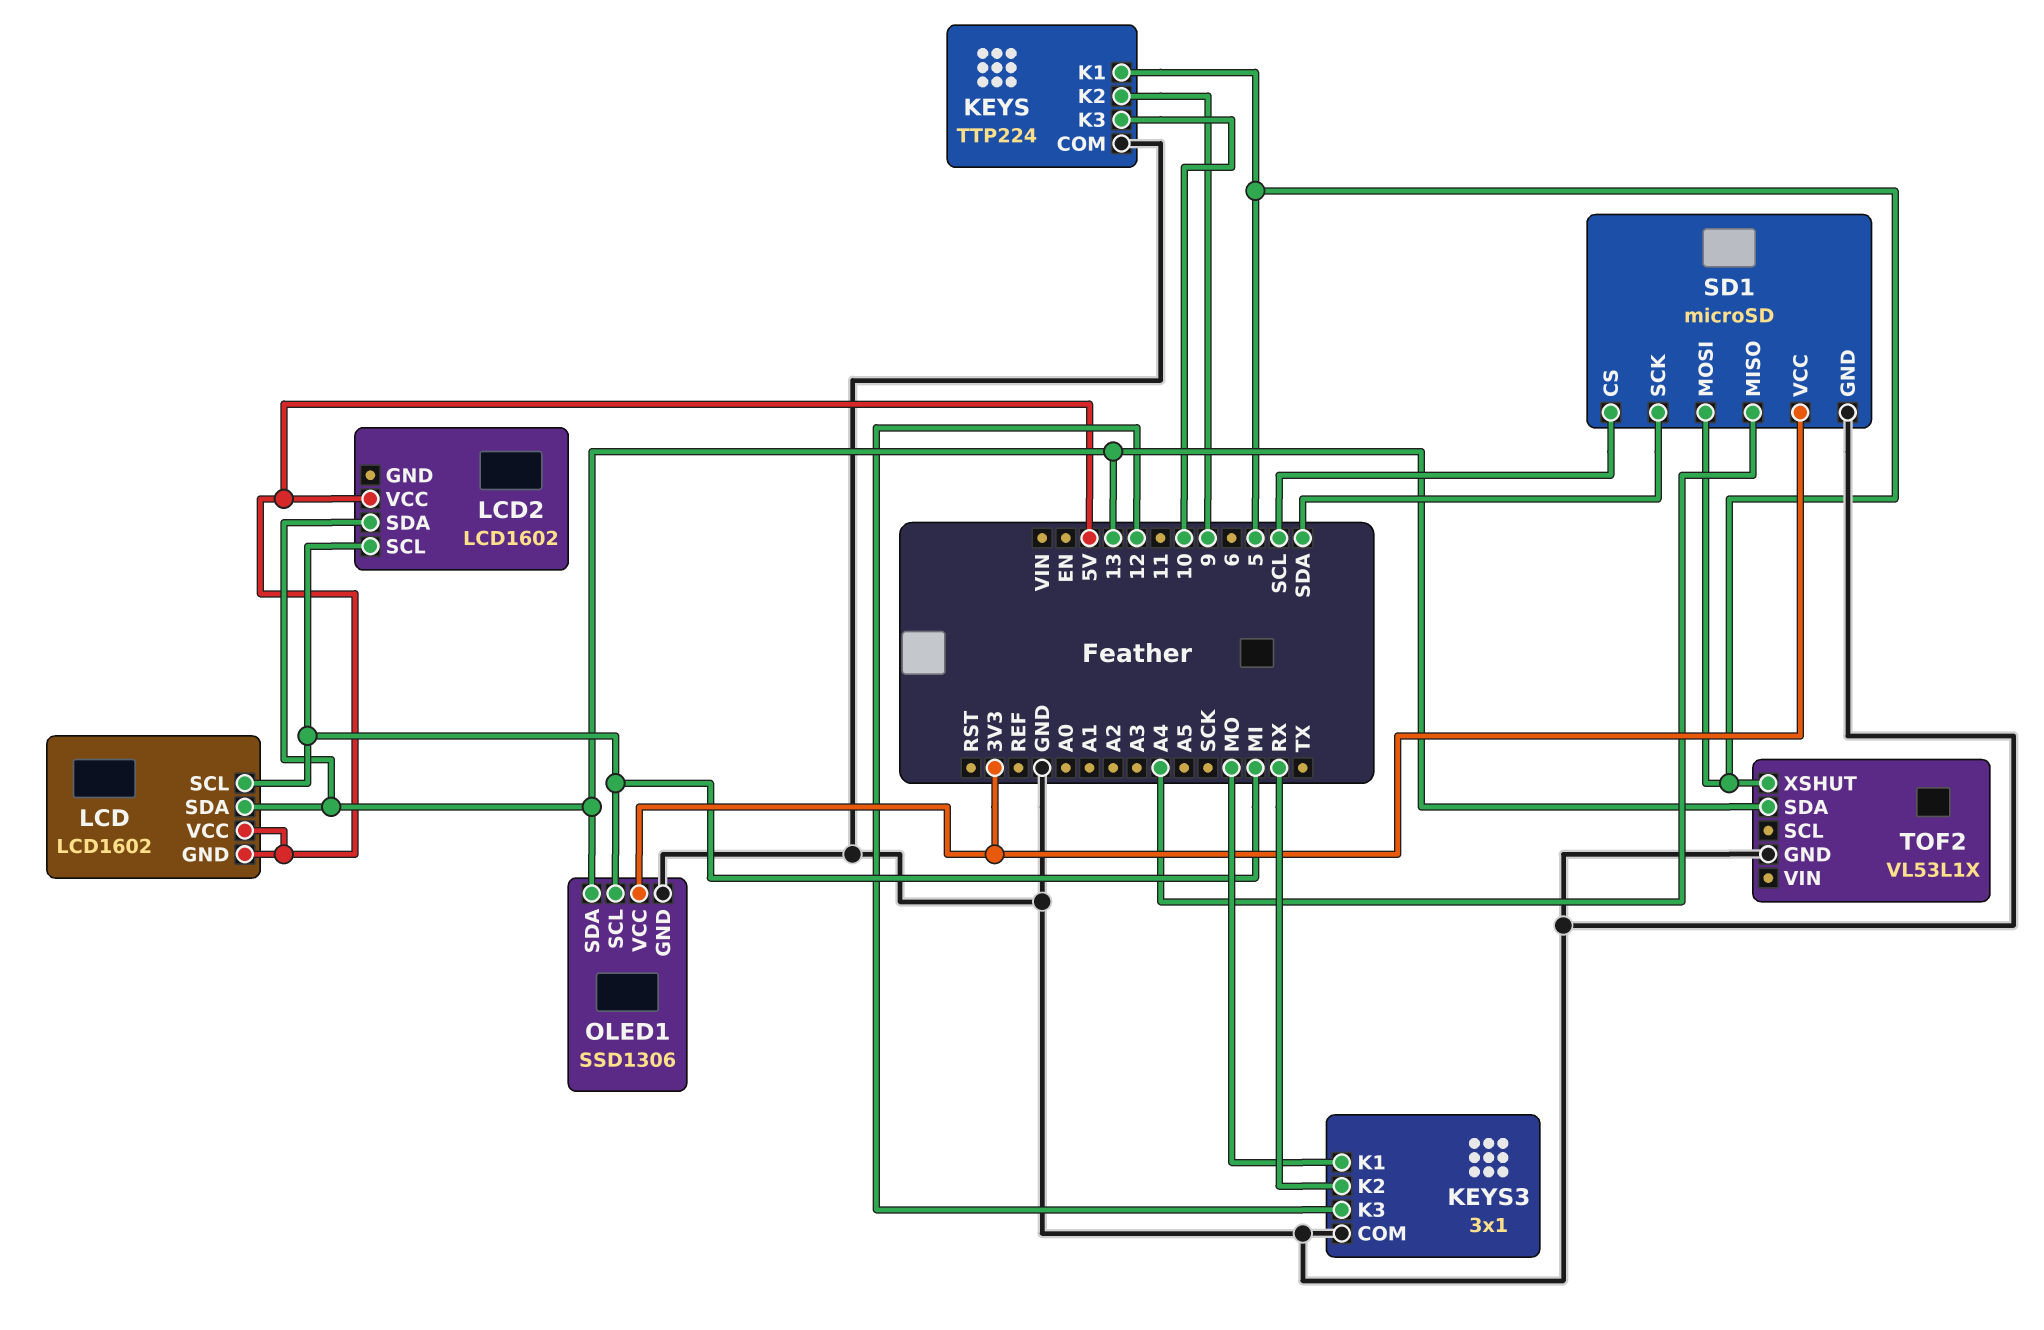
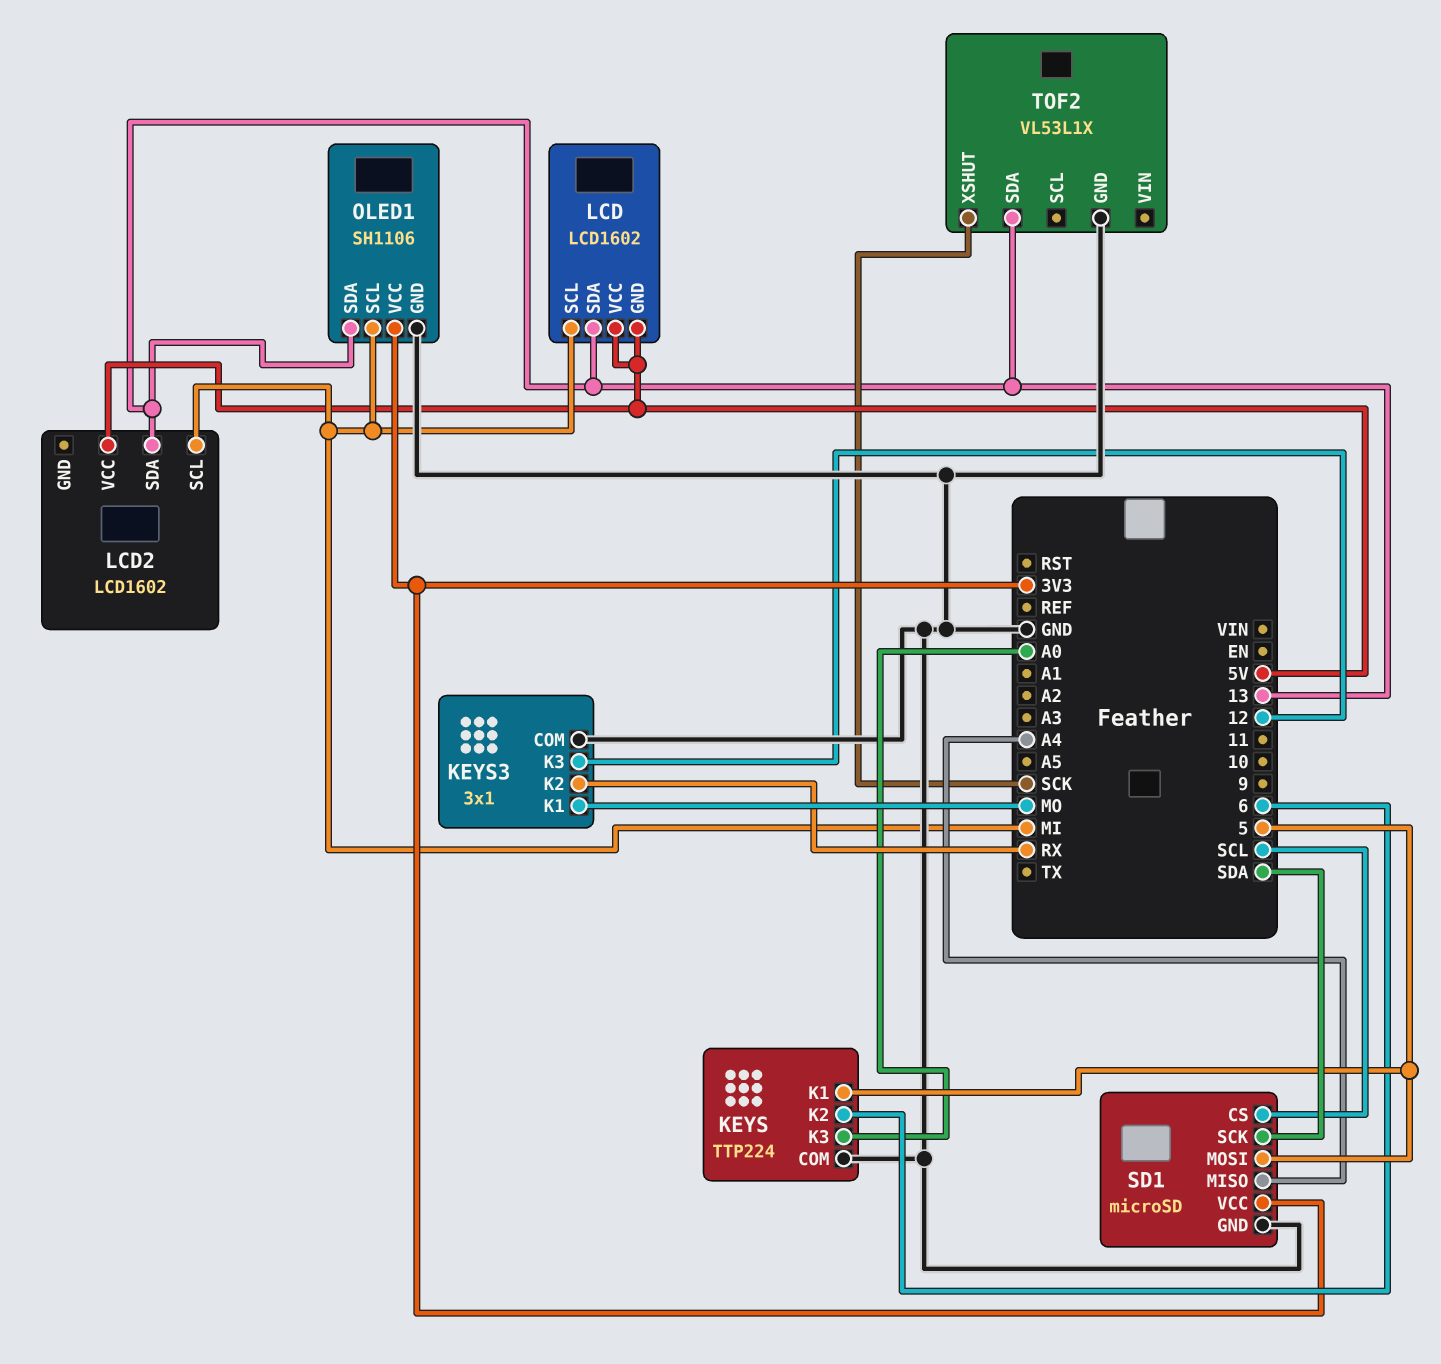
KEYS pin K2: 9 -> 6
KEYS pin K3: 10 -> A0
OLED1: SSD1306 -> SH1106
TOF2 pin XSHUT: 5 -> SCK

